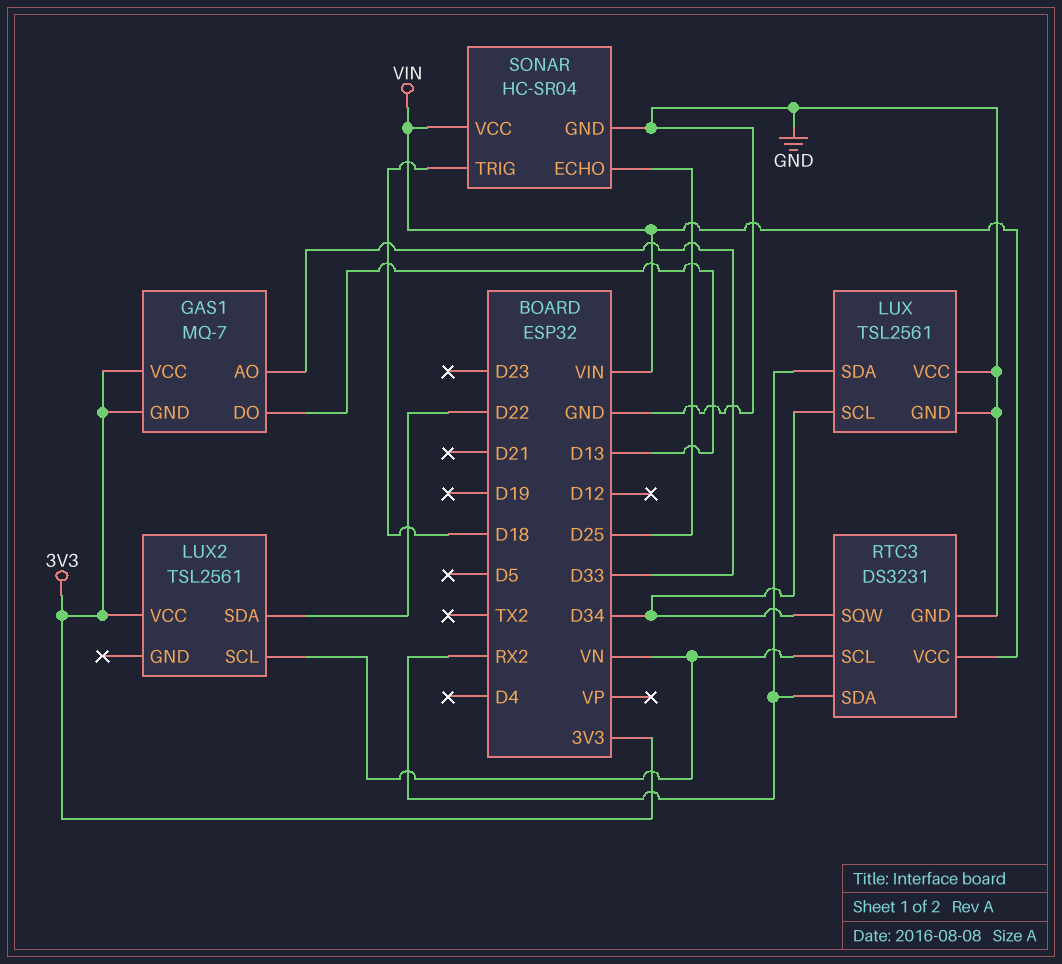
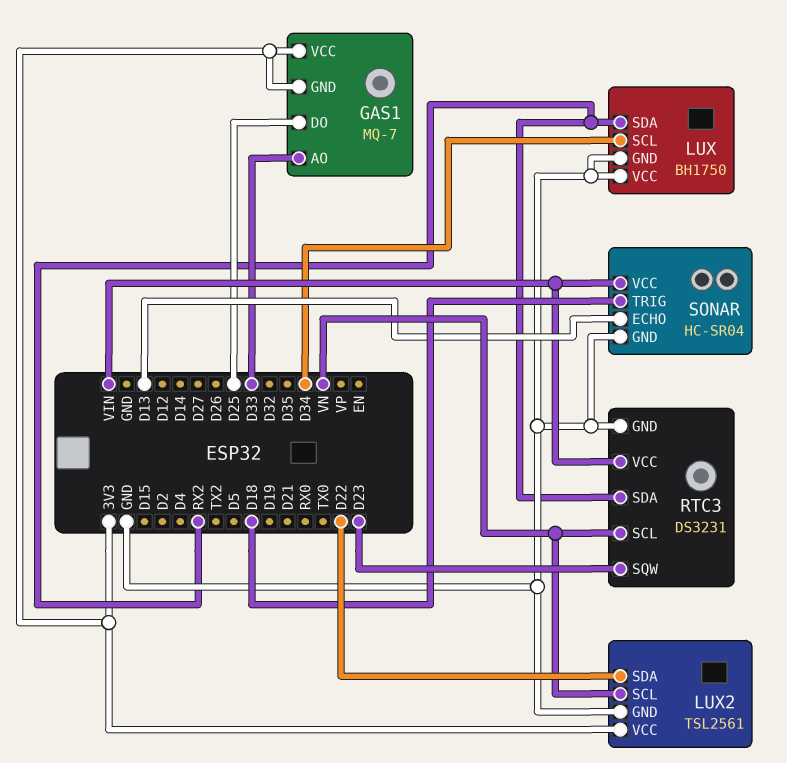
GAS1 pin DO: D13 -> D25
LUX: TSL2561 -> BH1750
LUX2 pin GND: none -> GND
RTC3 pin SQW: D34 -> D23
SONAR pin ECHO: D25 -> D13

